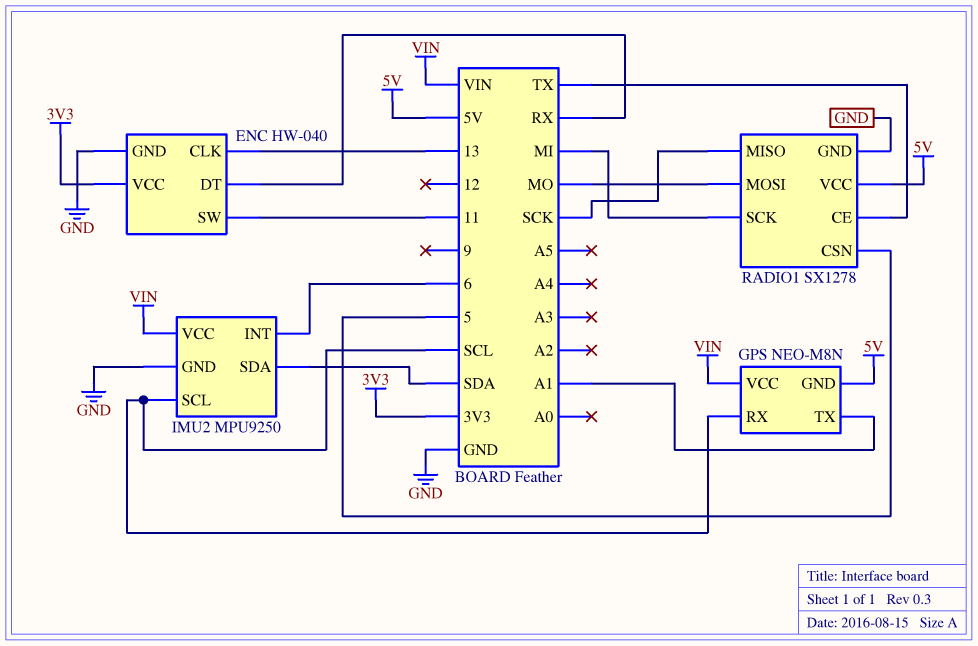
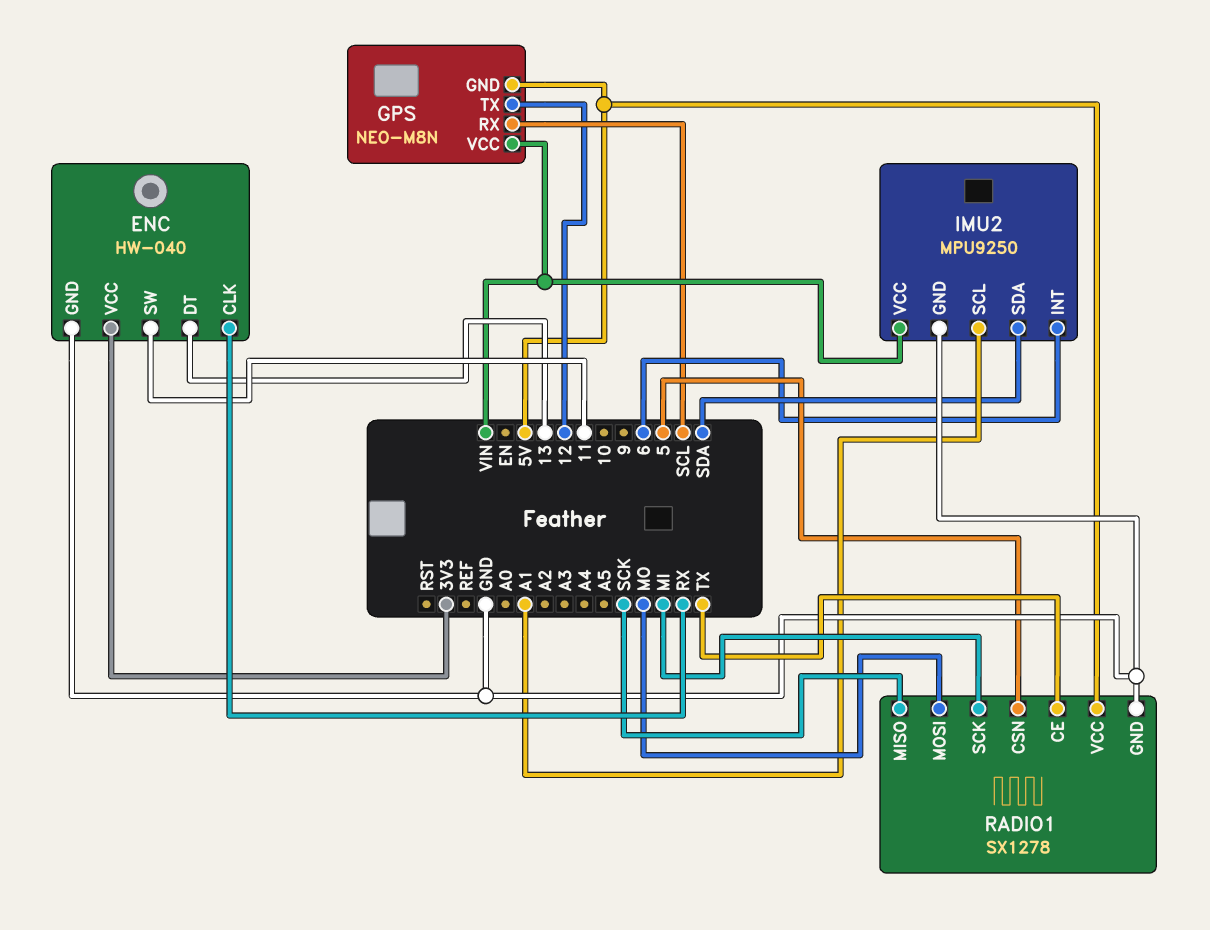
ENC pin CLK: 13 -> RX
ENC pin DT: RX -> 13
GPS pin TX: A1 -> 12
IMU2 pin SCL: SCL -> A1

